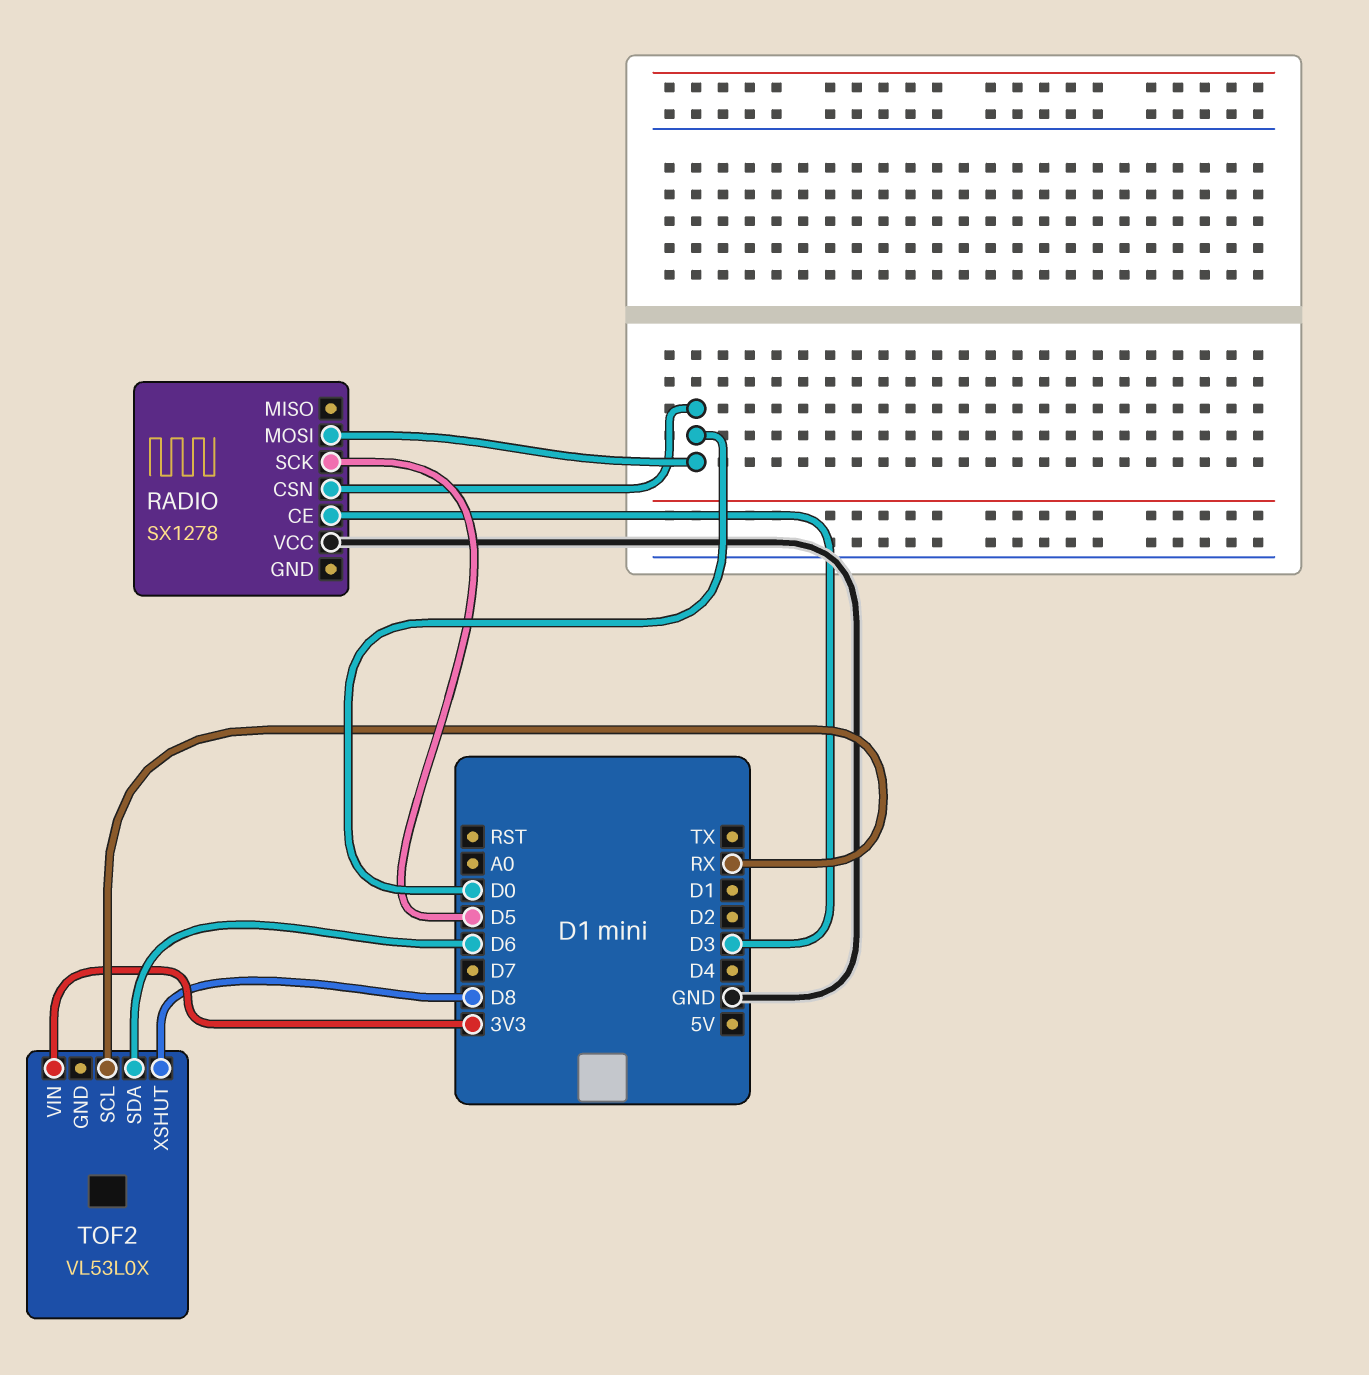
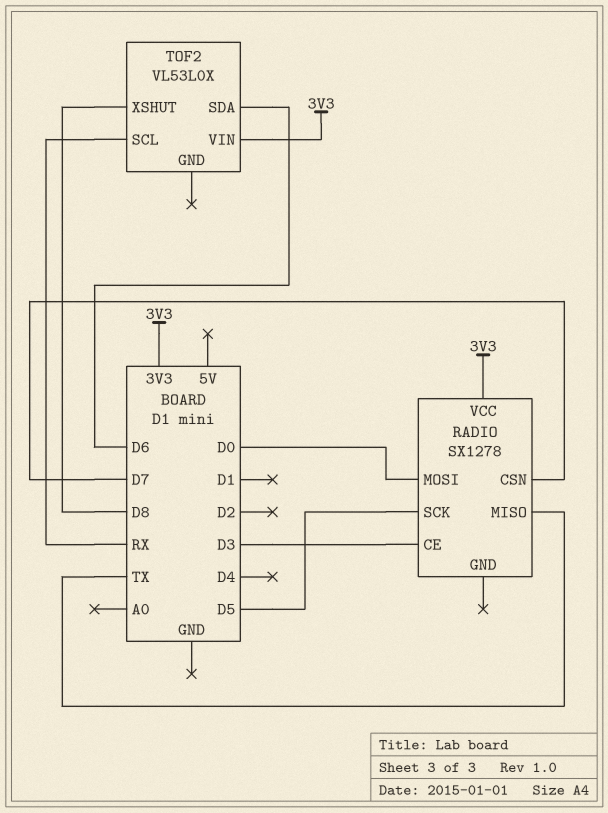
RADIO pin CSN: D0 -> D7
RADIO pin MISO: none -> TX
RADIO pin VCC: GND -> 3V3

